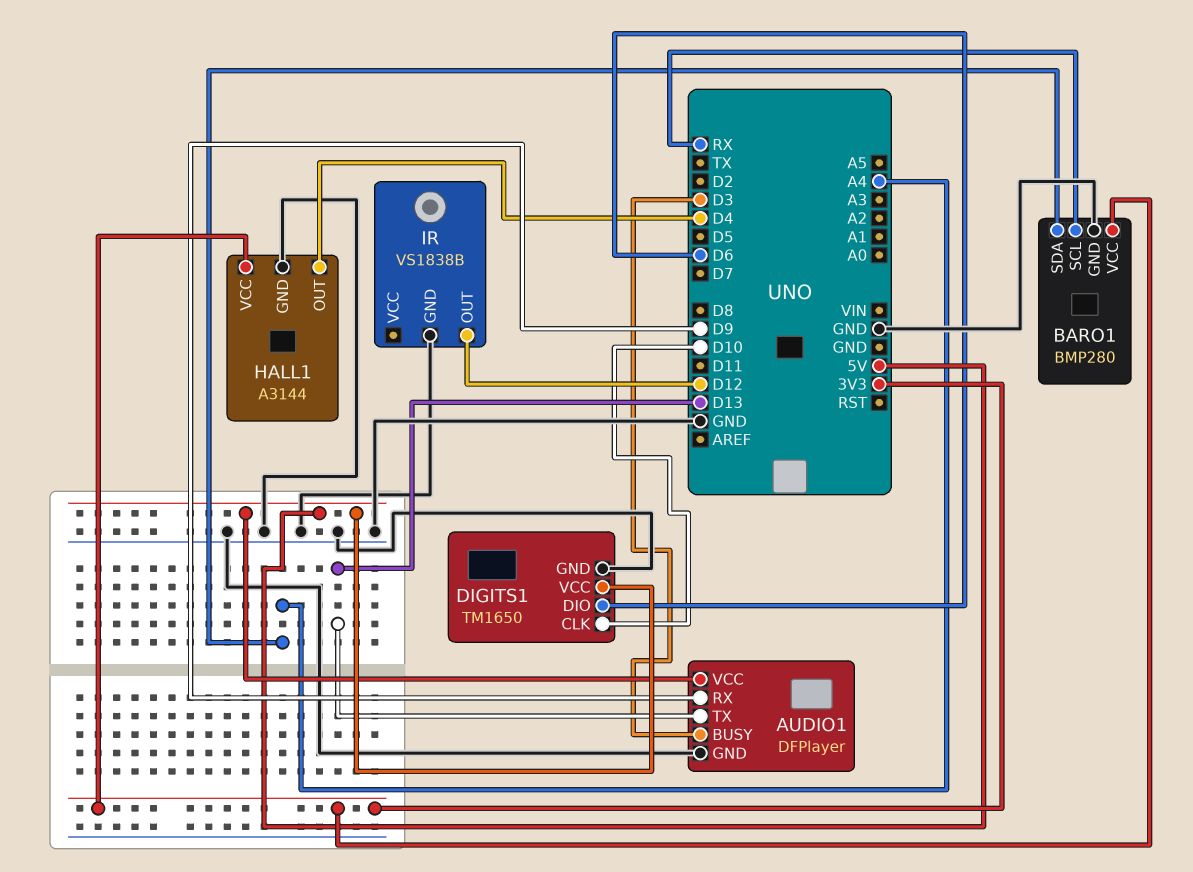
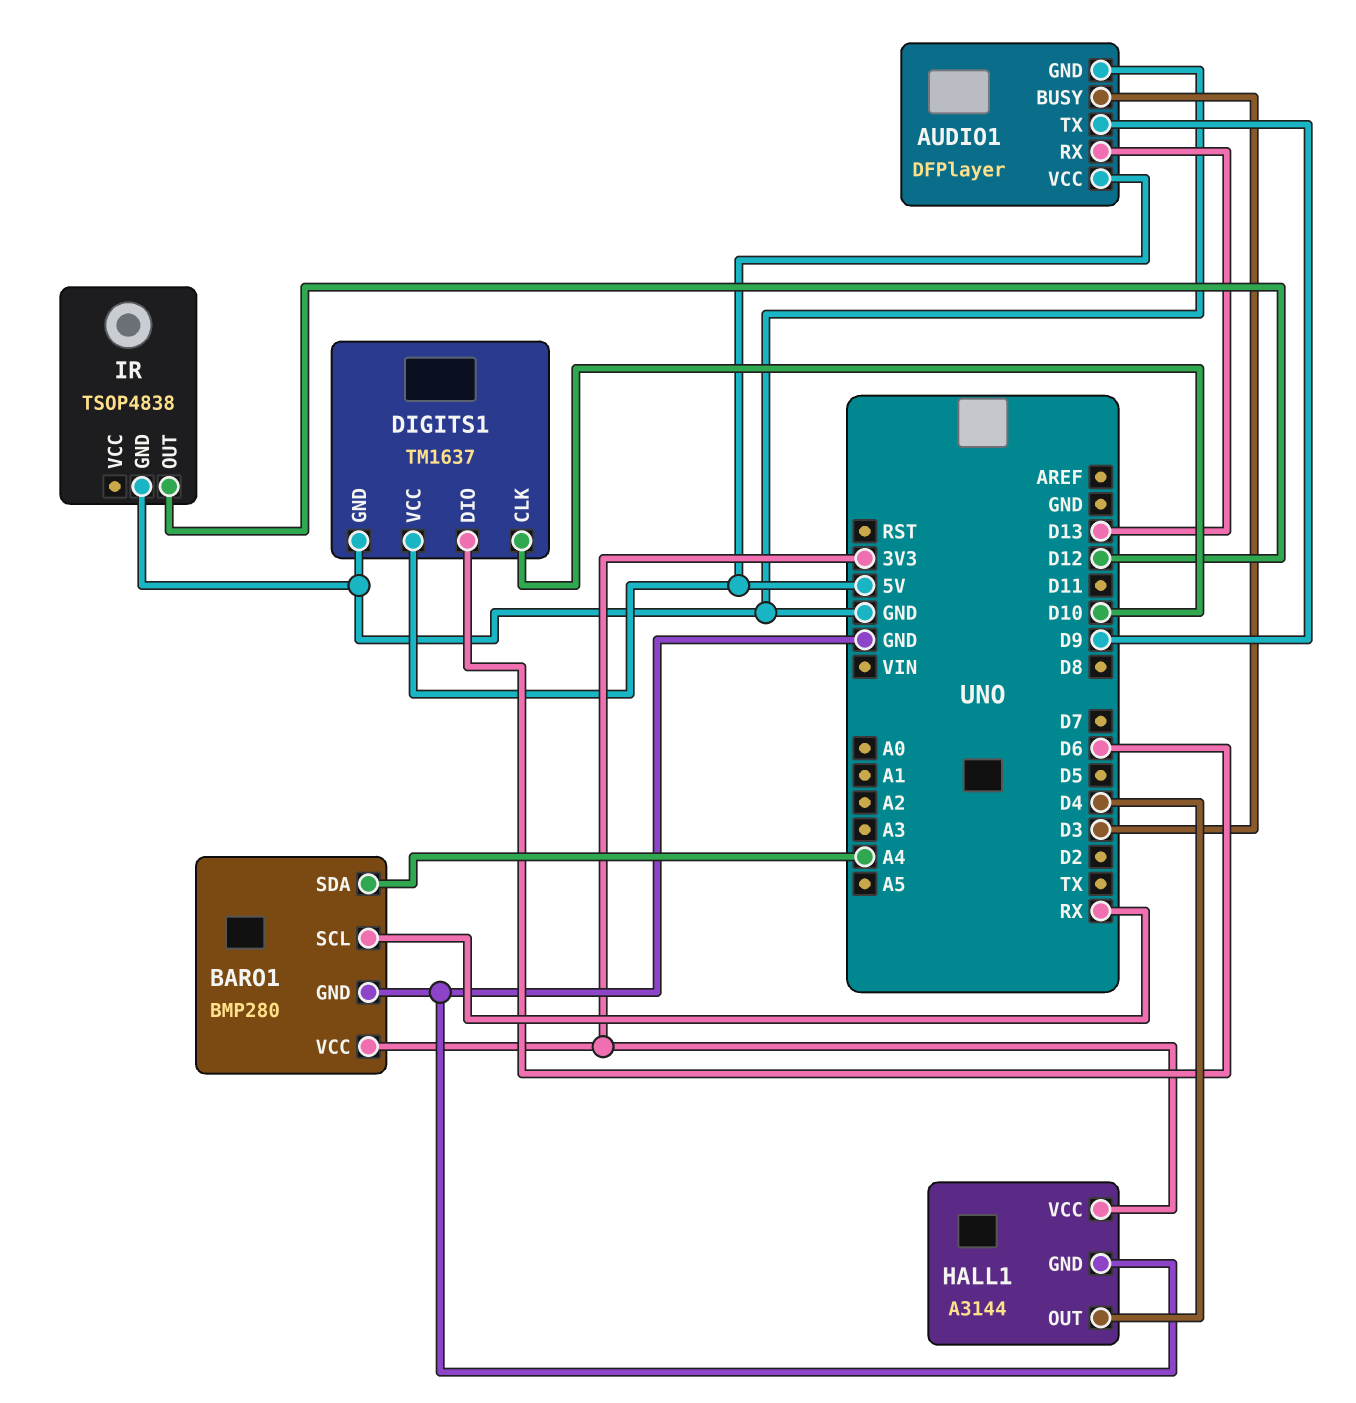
AUDIO1 pin RX: D9 -> D13
AUDIO1 pin TX: D13 -> D9
DIGITS1: TM1650 -> TM1637
IR: VS1838B -> TSOP4838

